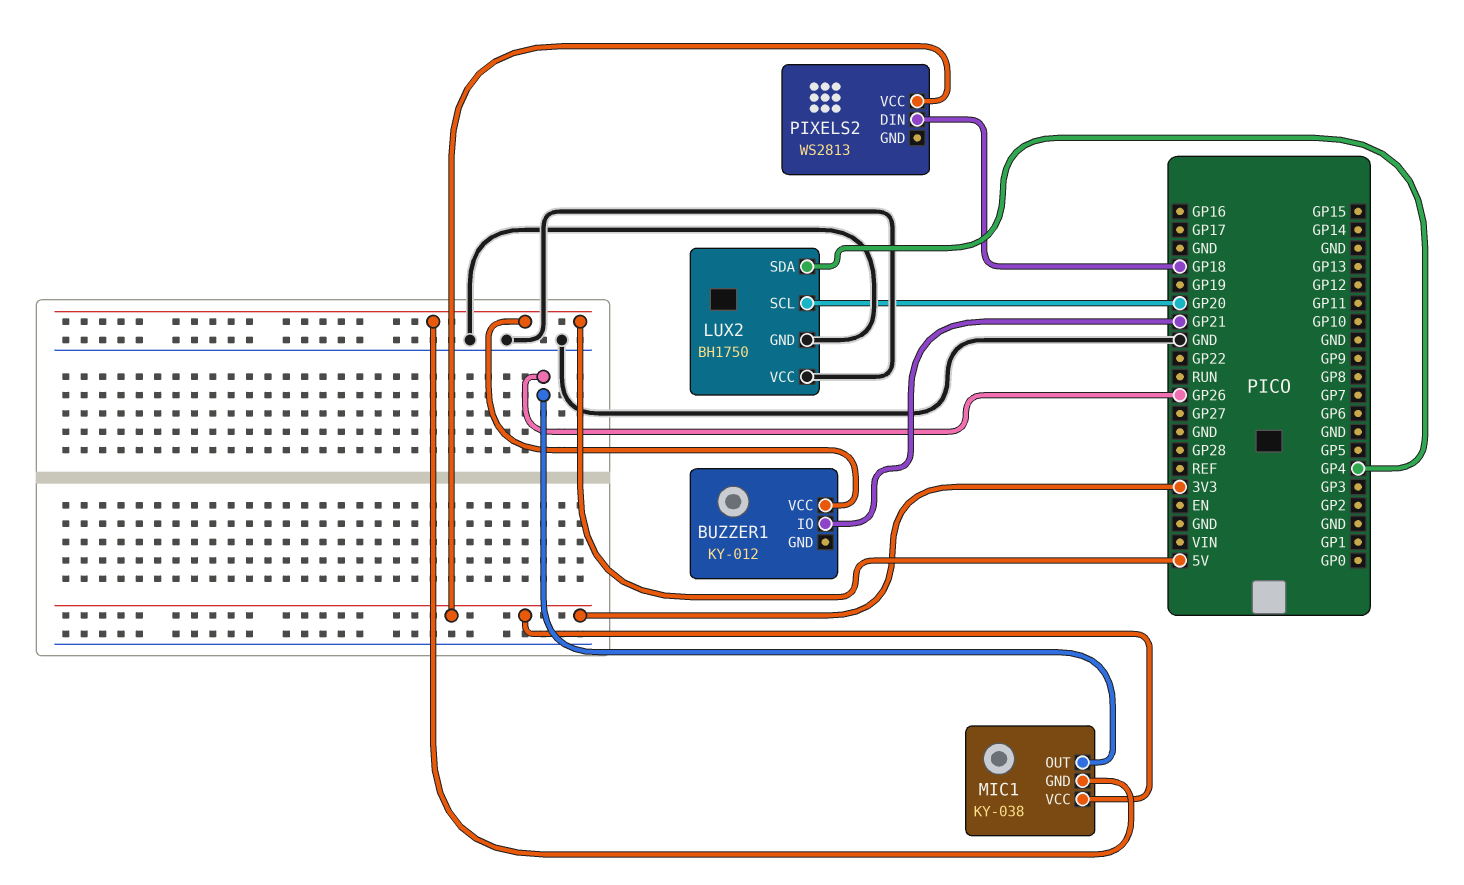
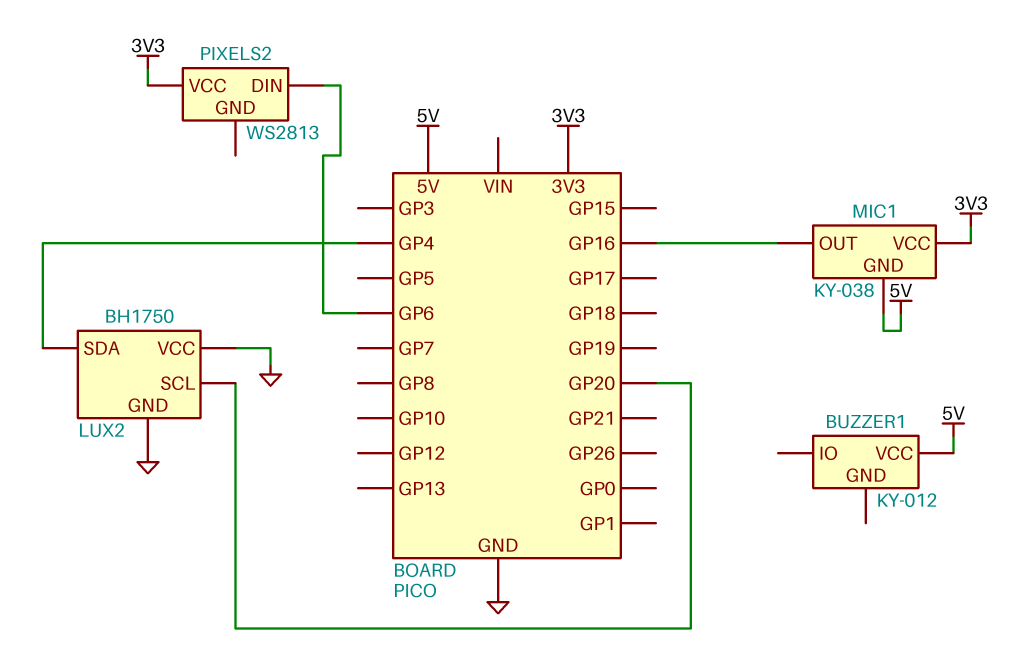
BUZZER1 pin IO: GP21 -> none
MIC1 pin OUT: GP26 -> GP16
PIXELS2 pin DIN: GP18 -> GP6

